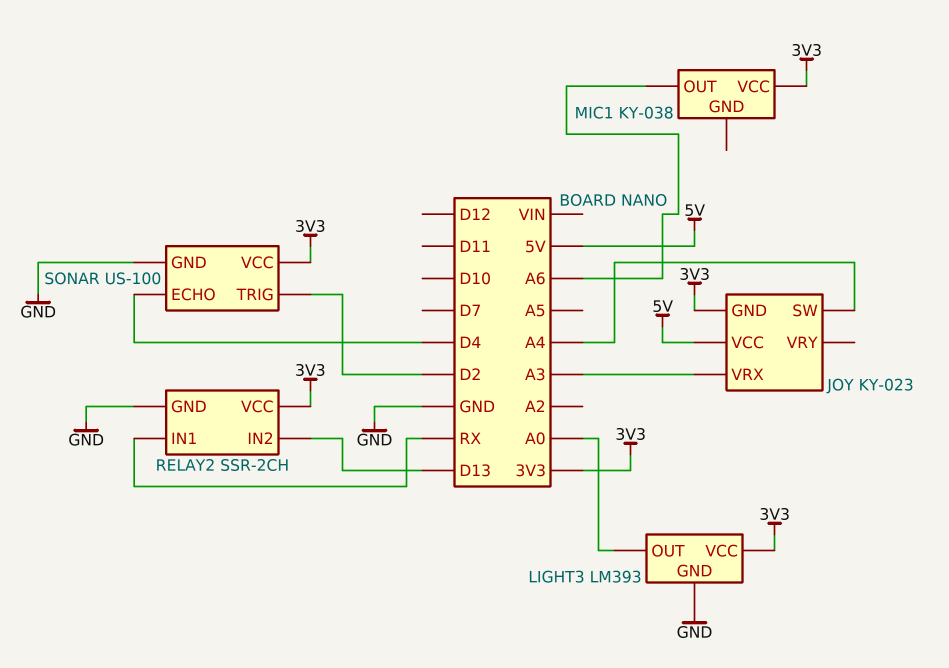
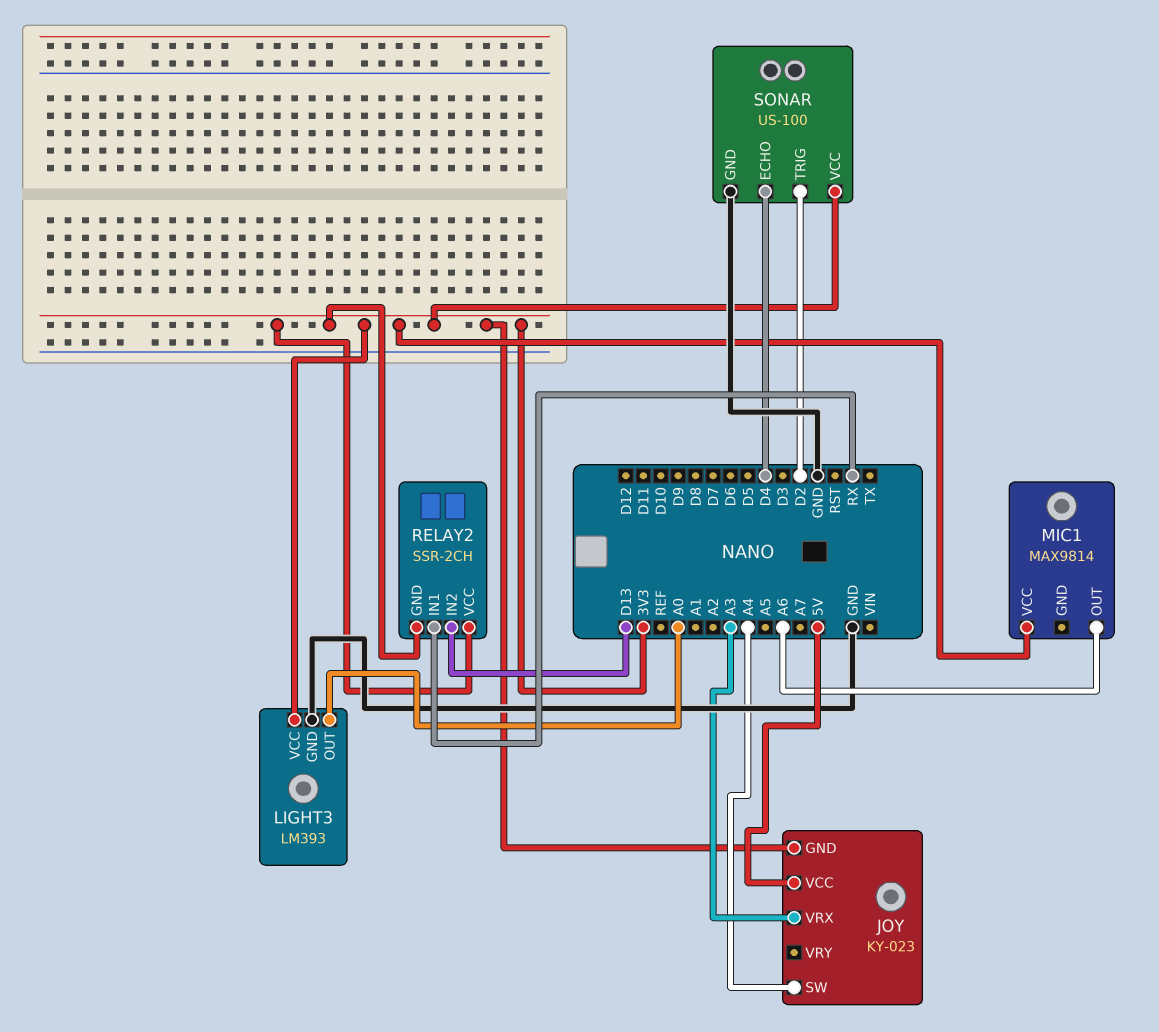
MIC1: KY-038 -> MAX9814
RELAY2 pin GND: GND -> 3V3

